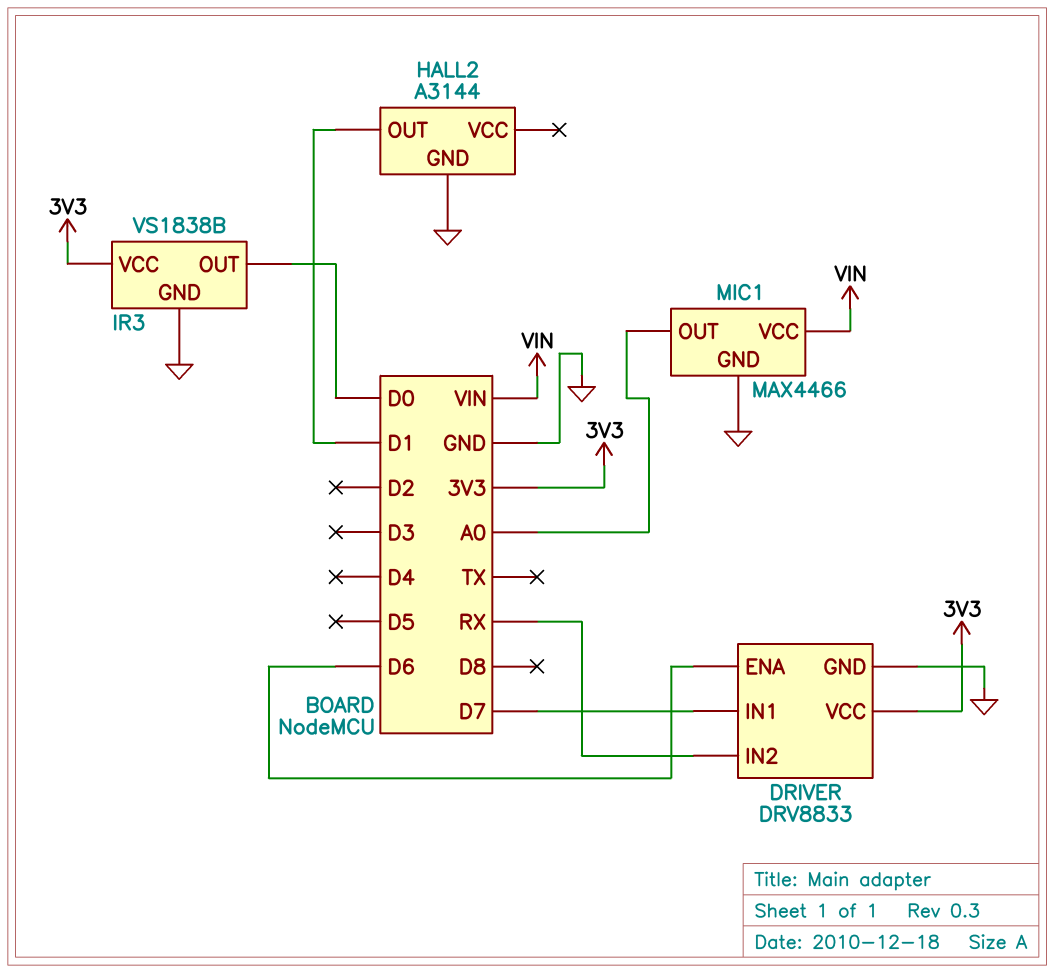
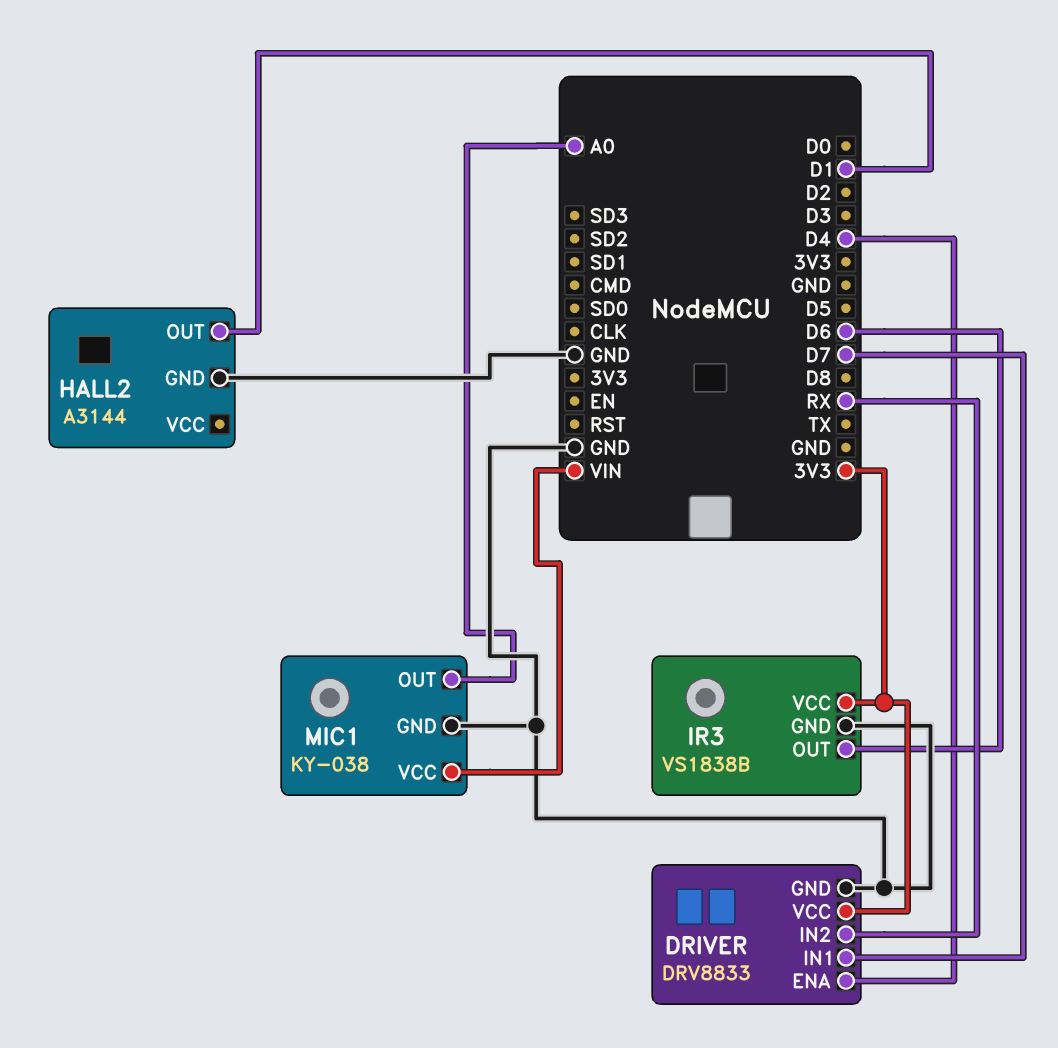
DRIVER pin ENA: D6 -> D4
IR3 pin OUT: D0 -> D6
MIC1: MAX4466 -> KY-038

